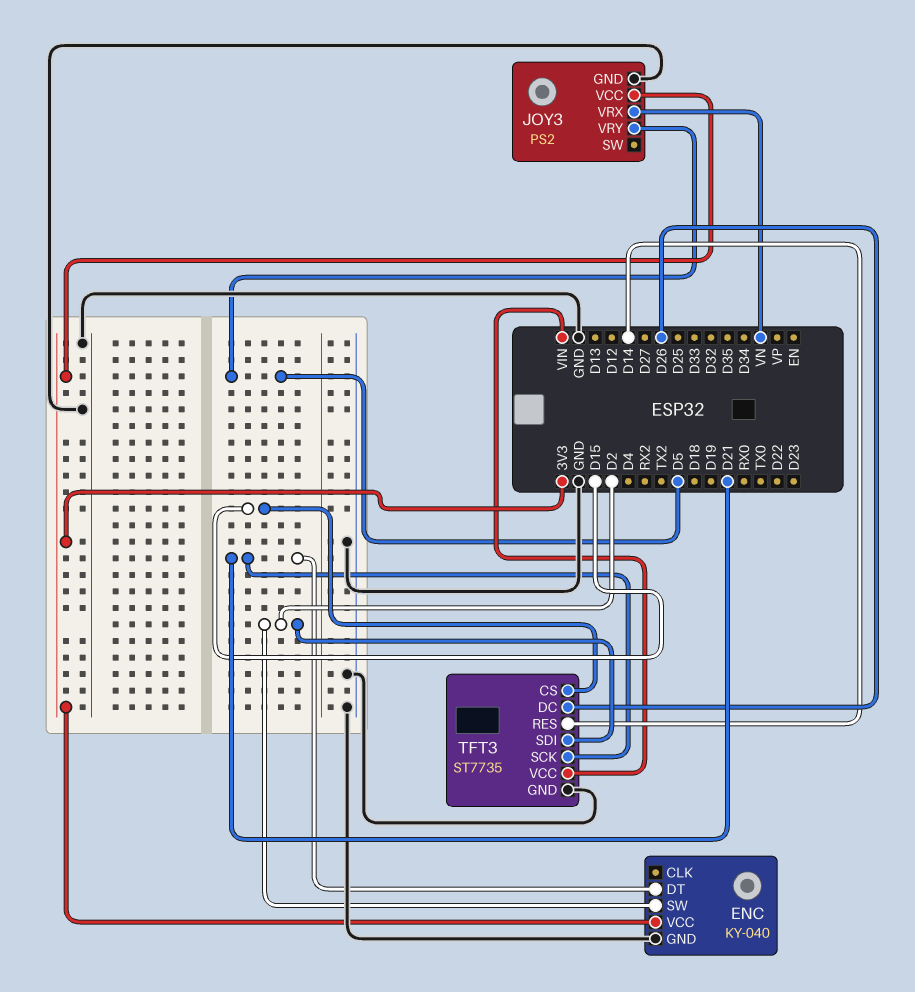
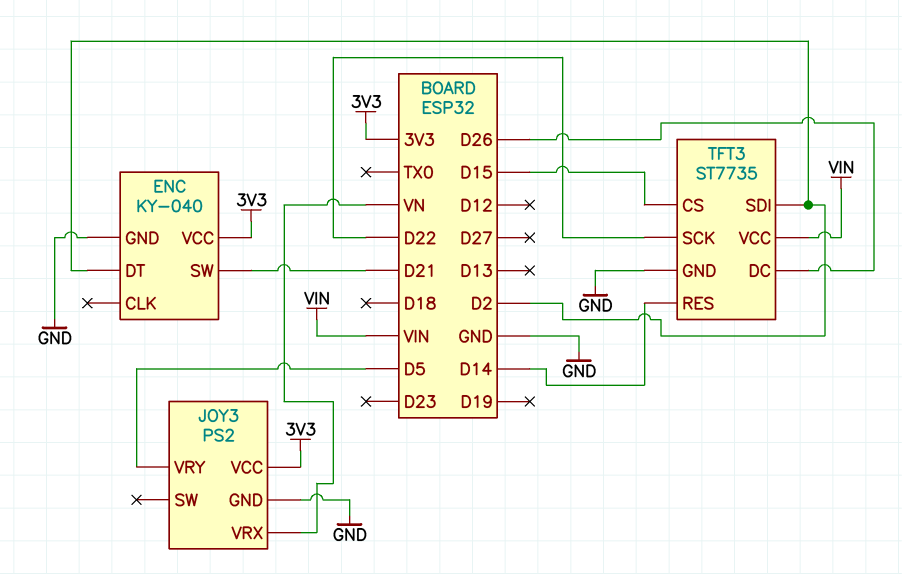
ENC pin DT: D21 -> D2
ENC pin SW: D2 -> D21
TFT3 pin SCK: D21 -> D22

